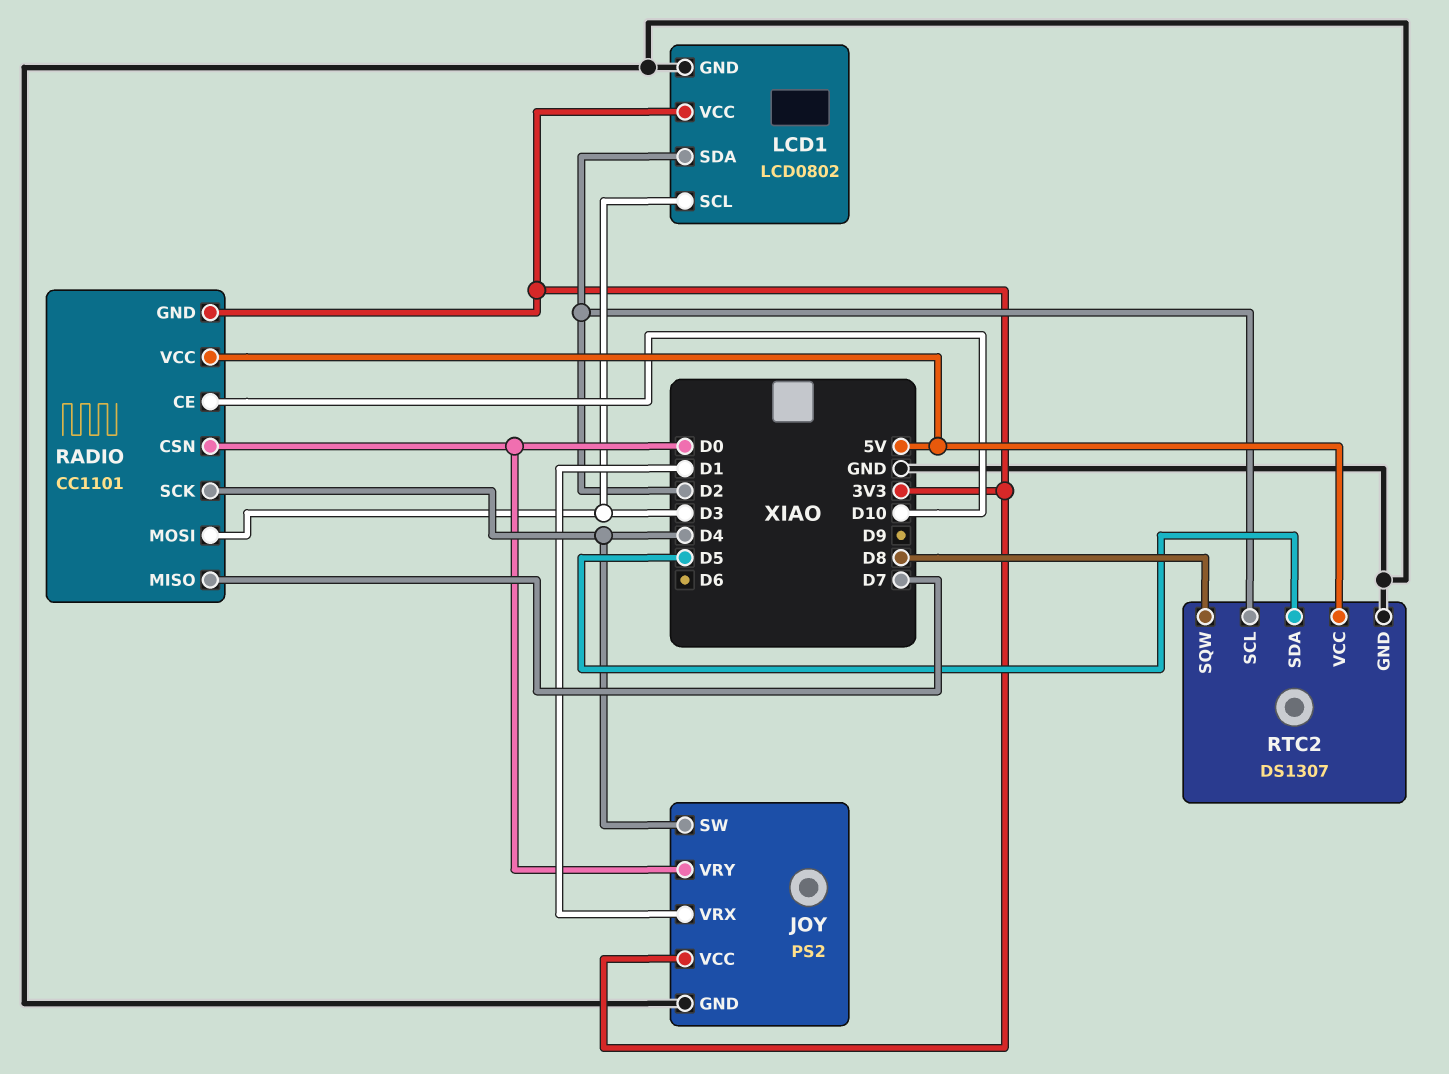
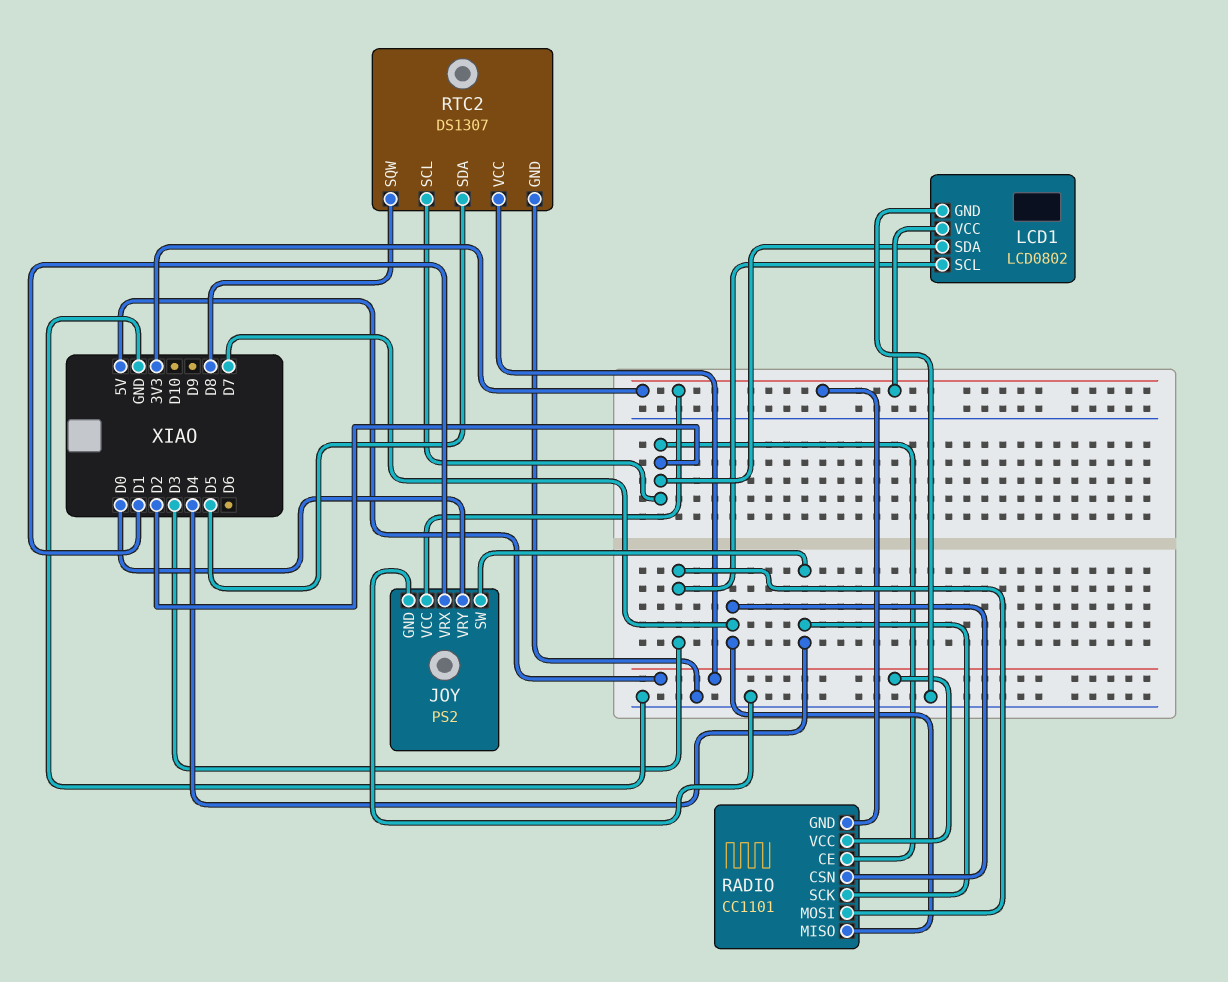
RADIO pin CE: D10 -> D2
RADIO pin CSN: D0 -> D7

